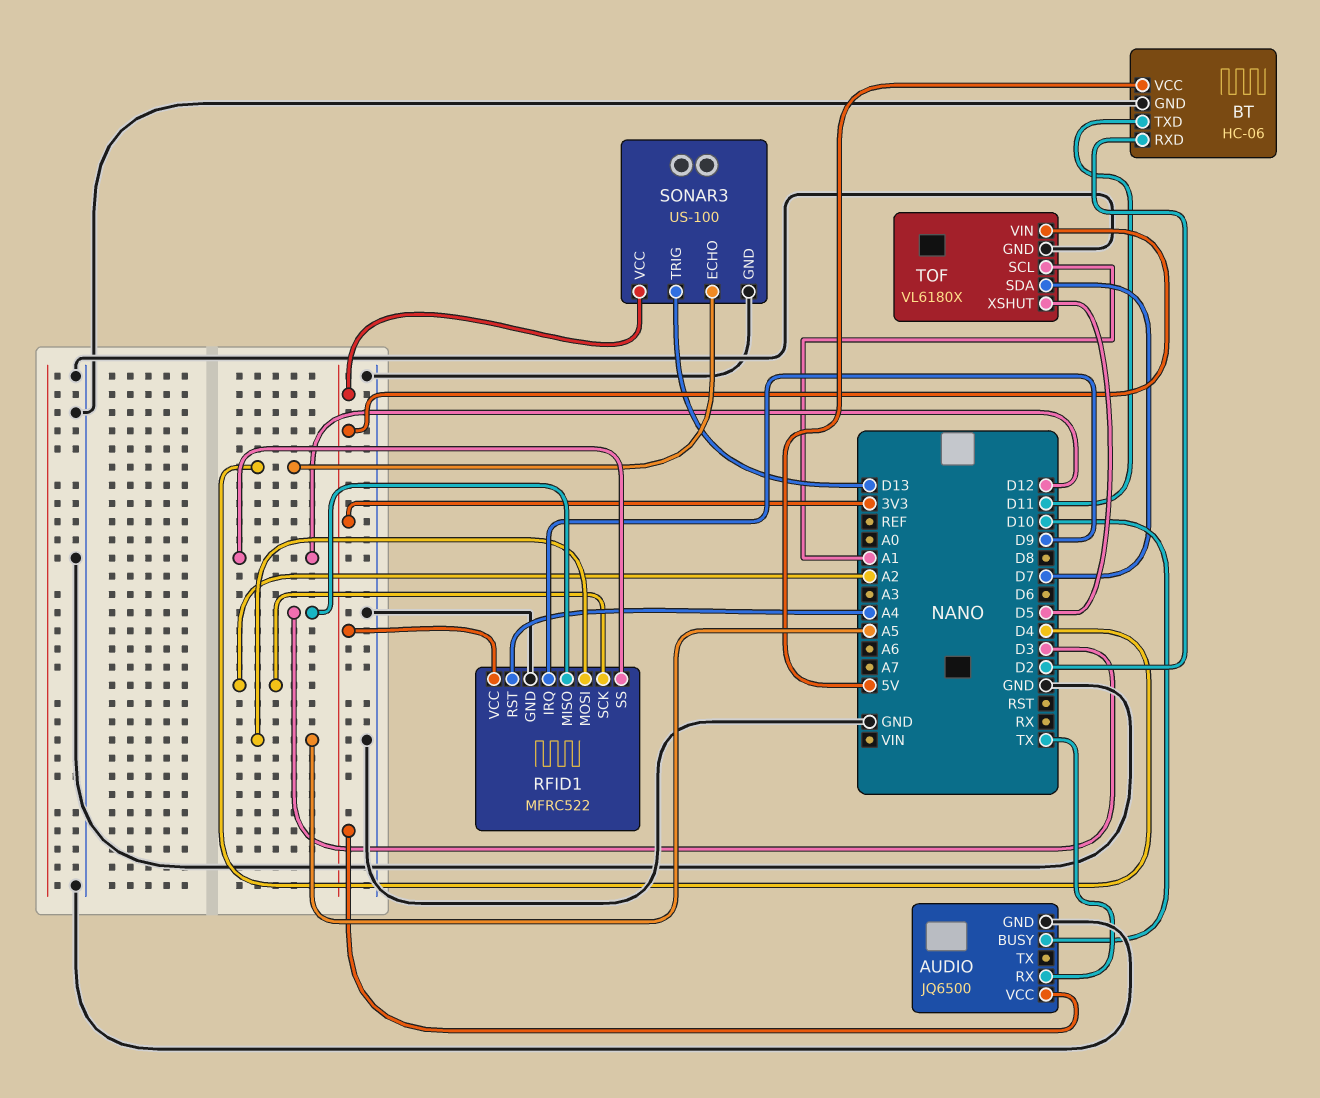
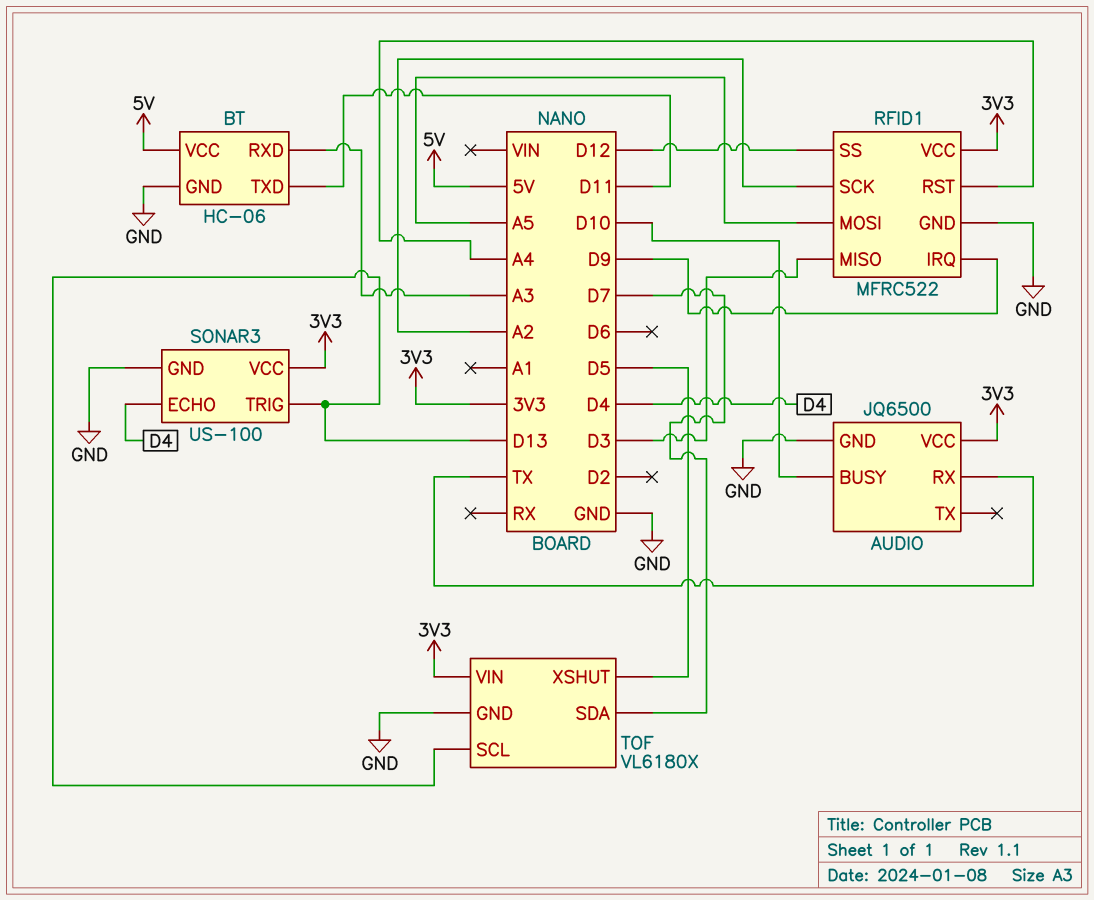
BT pin RXD: D2 -> A3
TOF pin SCL: A1 -> D13

